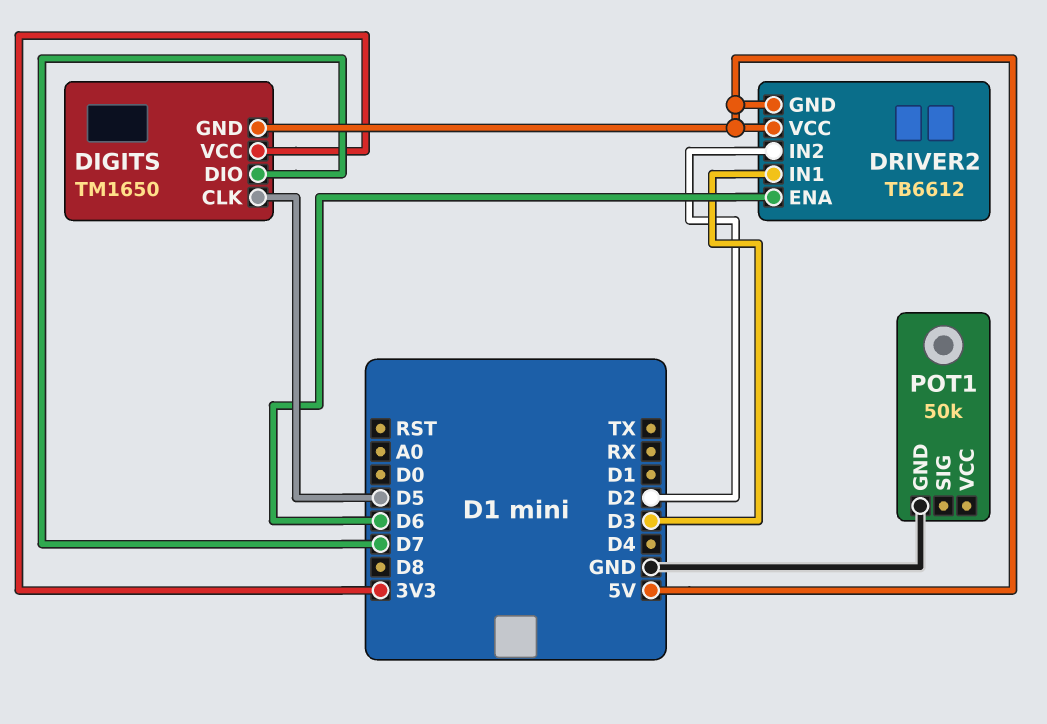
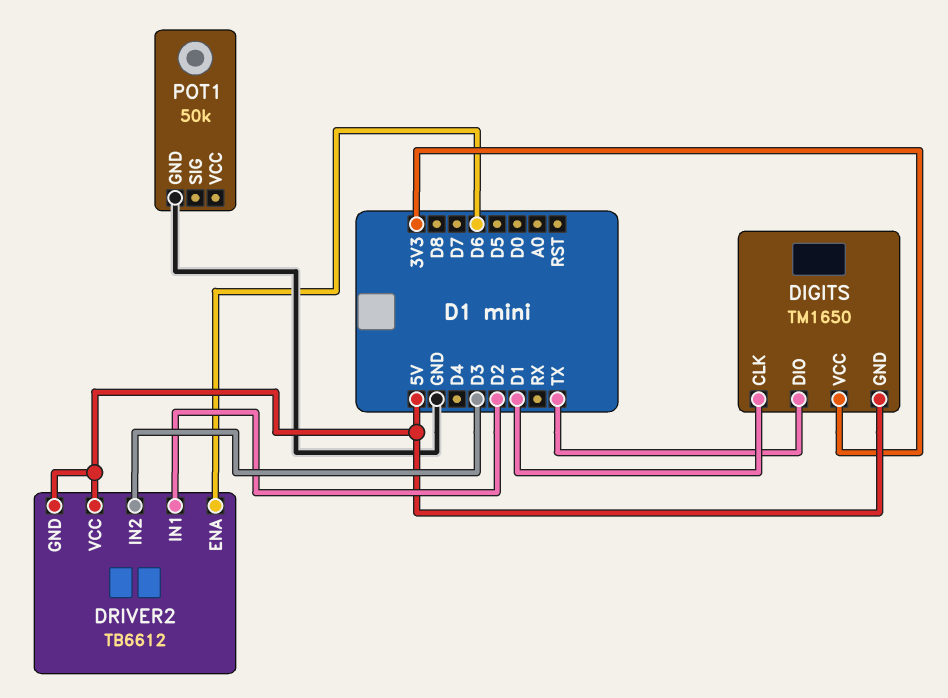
DIGITS pin CLK: D5 -> D1
DIGITS pin DIO: D7 -> TX
DRIVER2 pin IN1: D3 -> D2
DRIVER2 pin IN2: D2 -> D3

